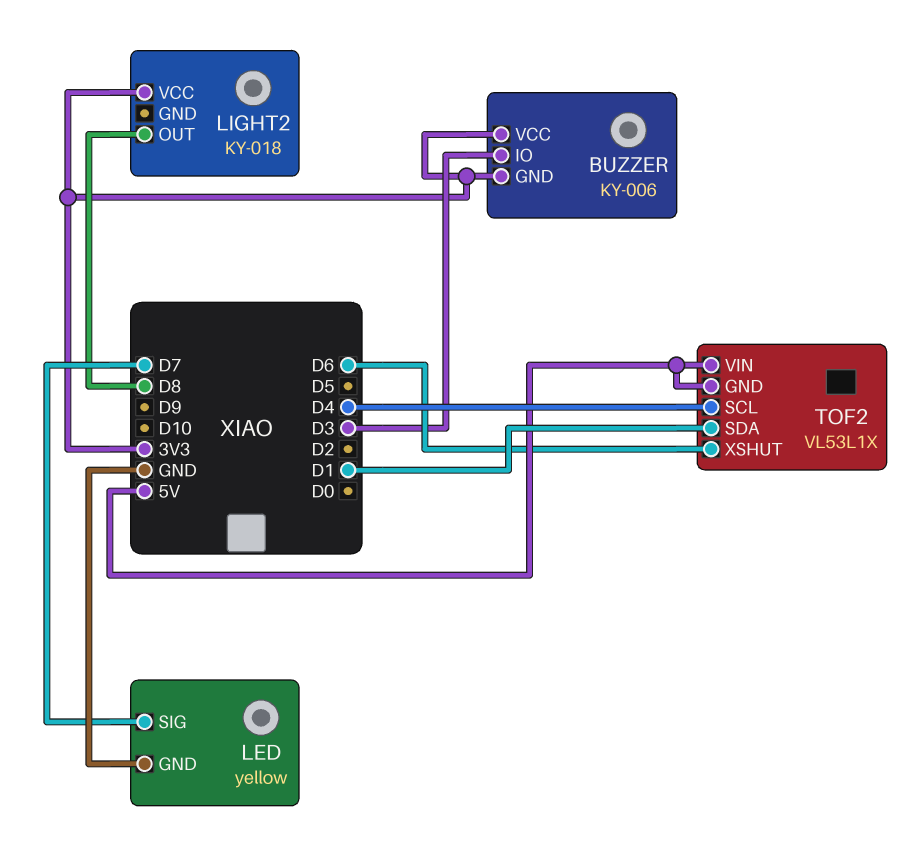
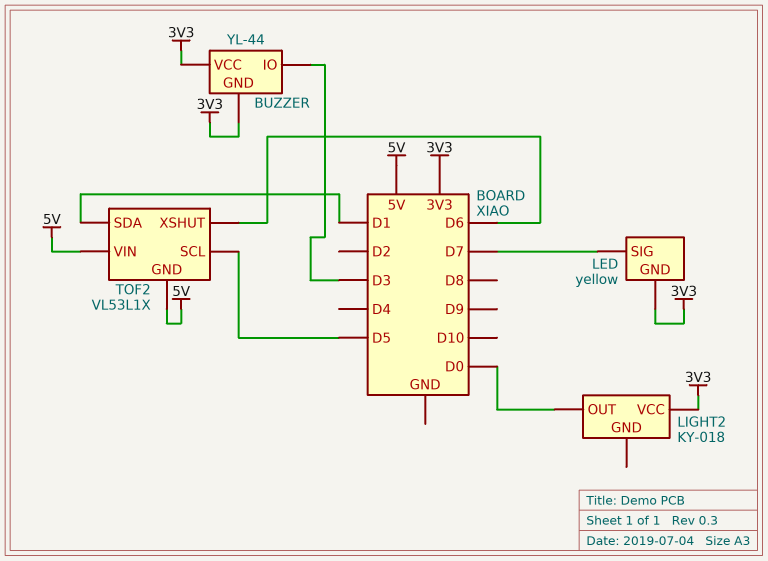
BUZZER: KY-006 -> YL-44
LED pin GND: GND -> 3V3
LIGHT2 pin OUT: D8 -> D0
TOF2 pin SCL: D4 -> D5

